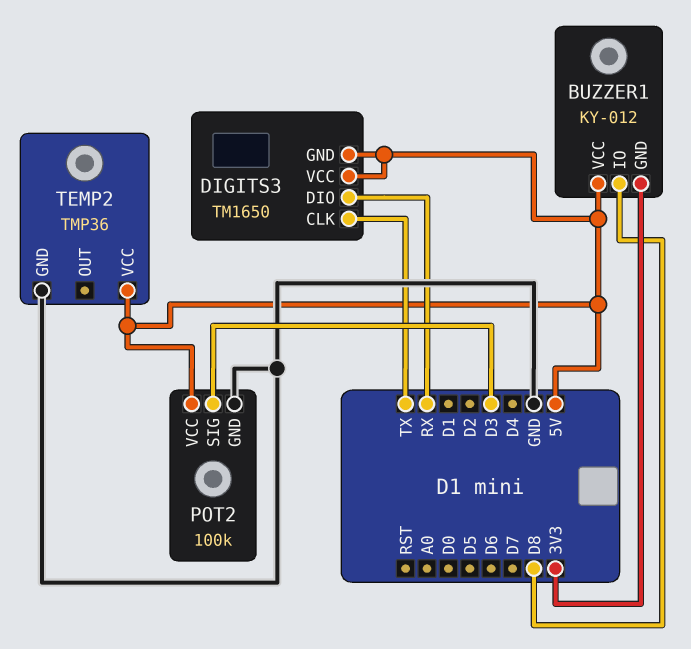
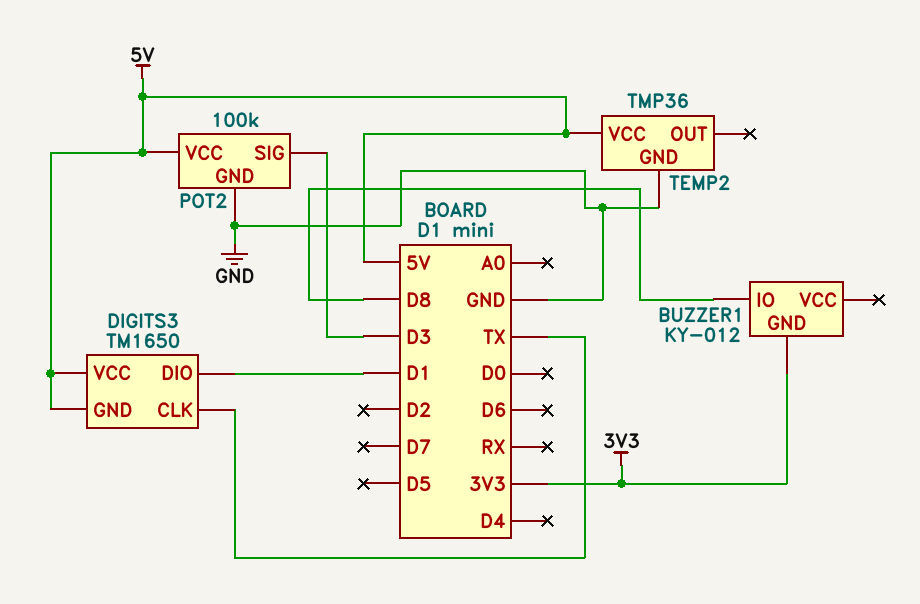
BUZZER1 pin VCC: 5V -> none
DIGITS3 pin DIO: RX -> D1

